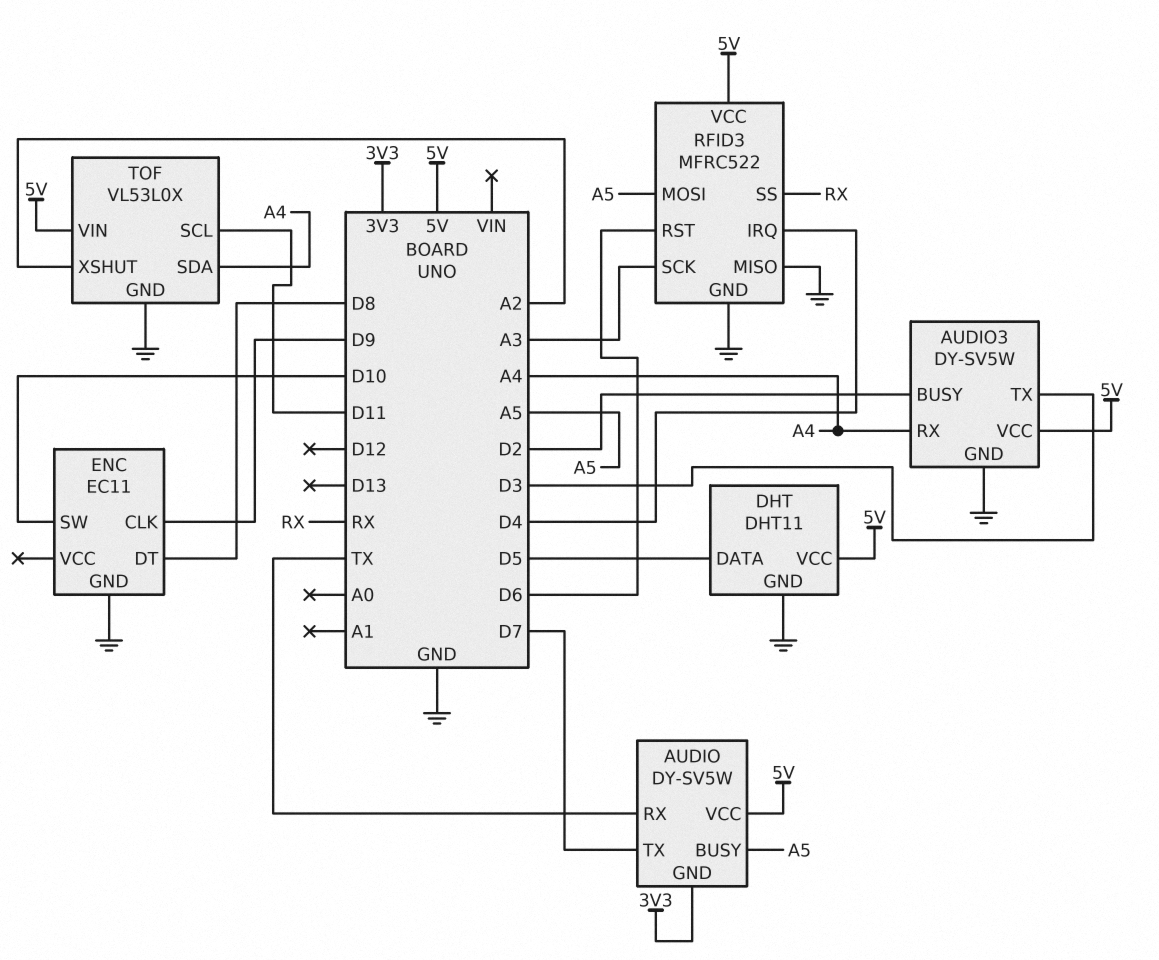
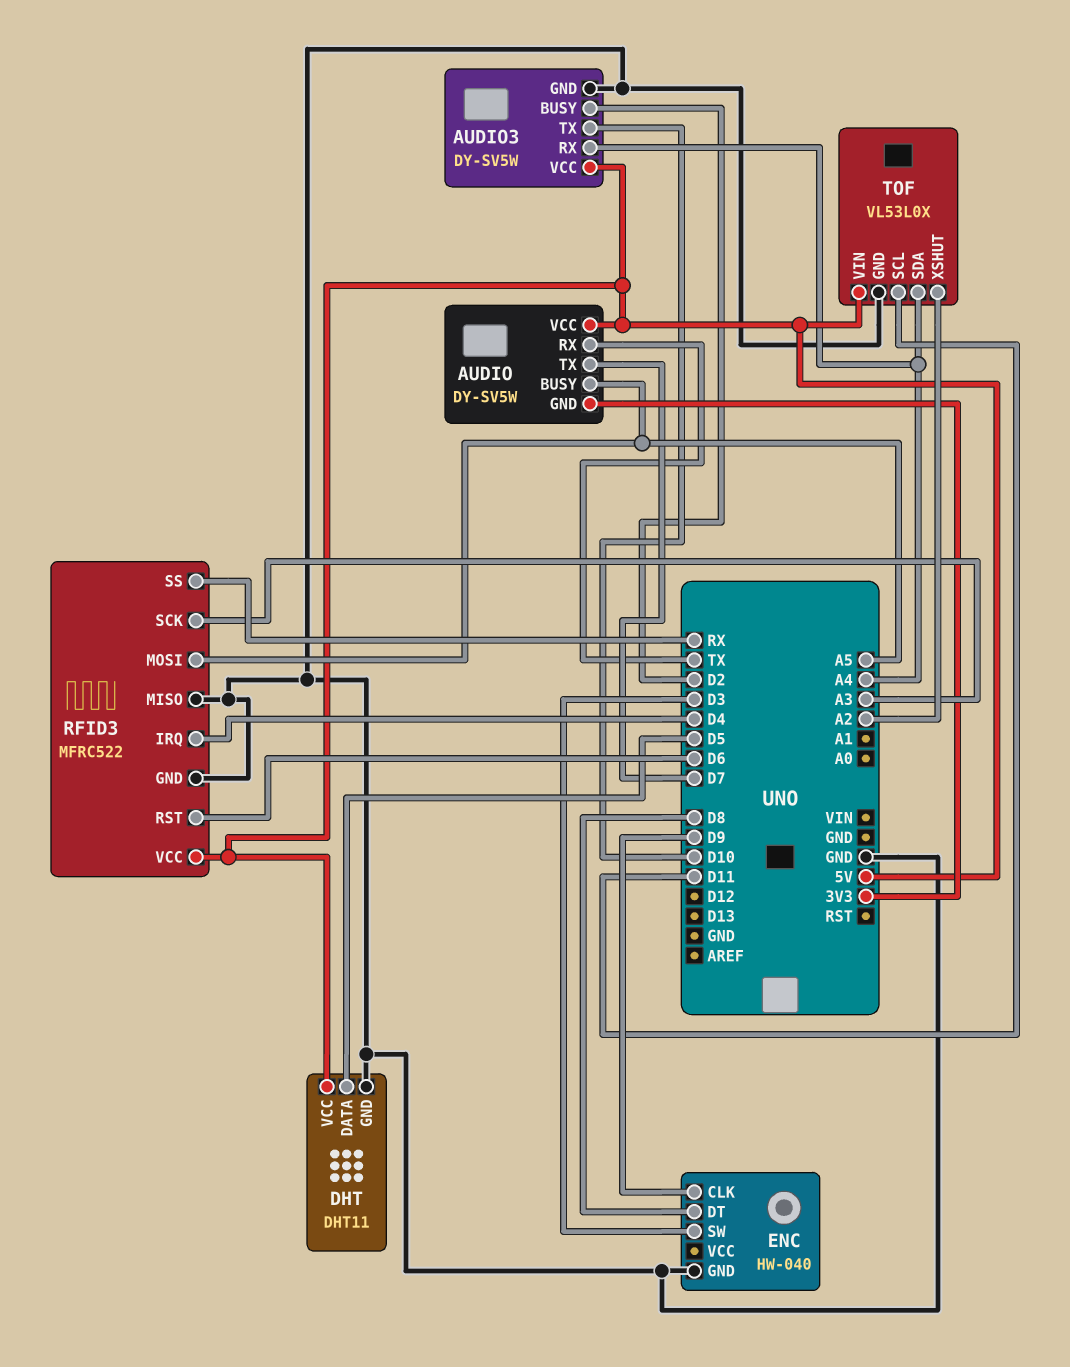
AUDIO3 pin TX: D3 -> D10
ENC: EC11 -> HW-040
ENC pin SW: D10 -> D3

